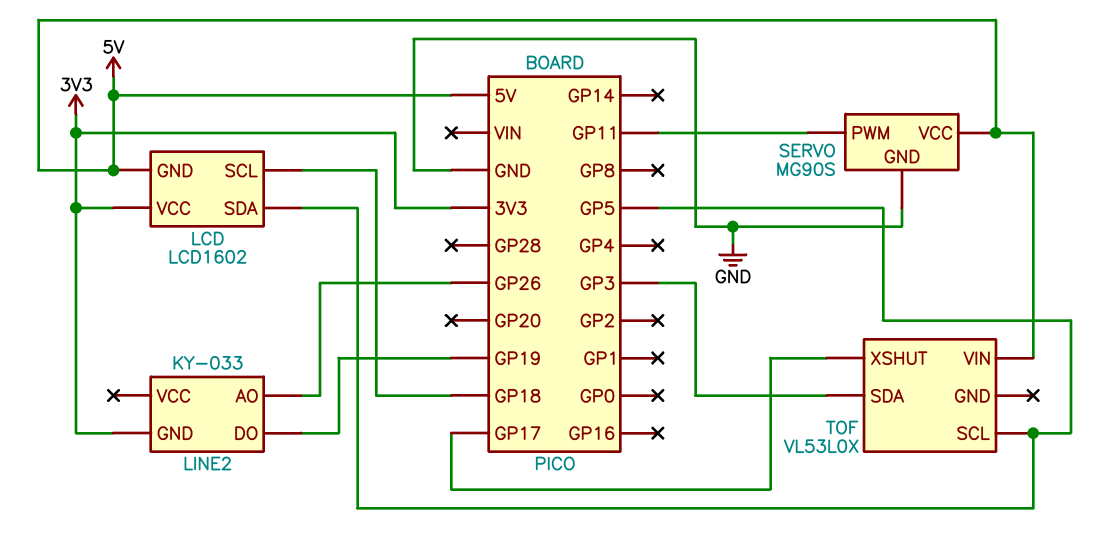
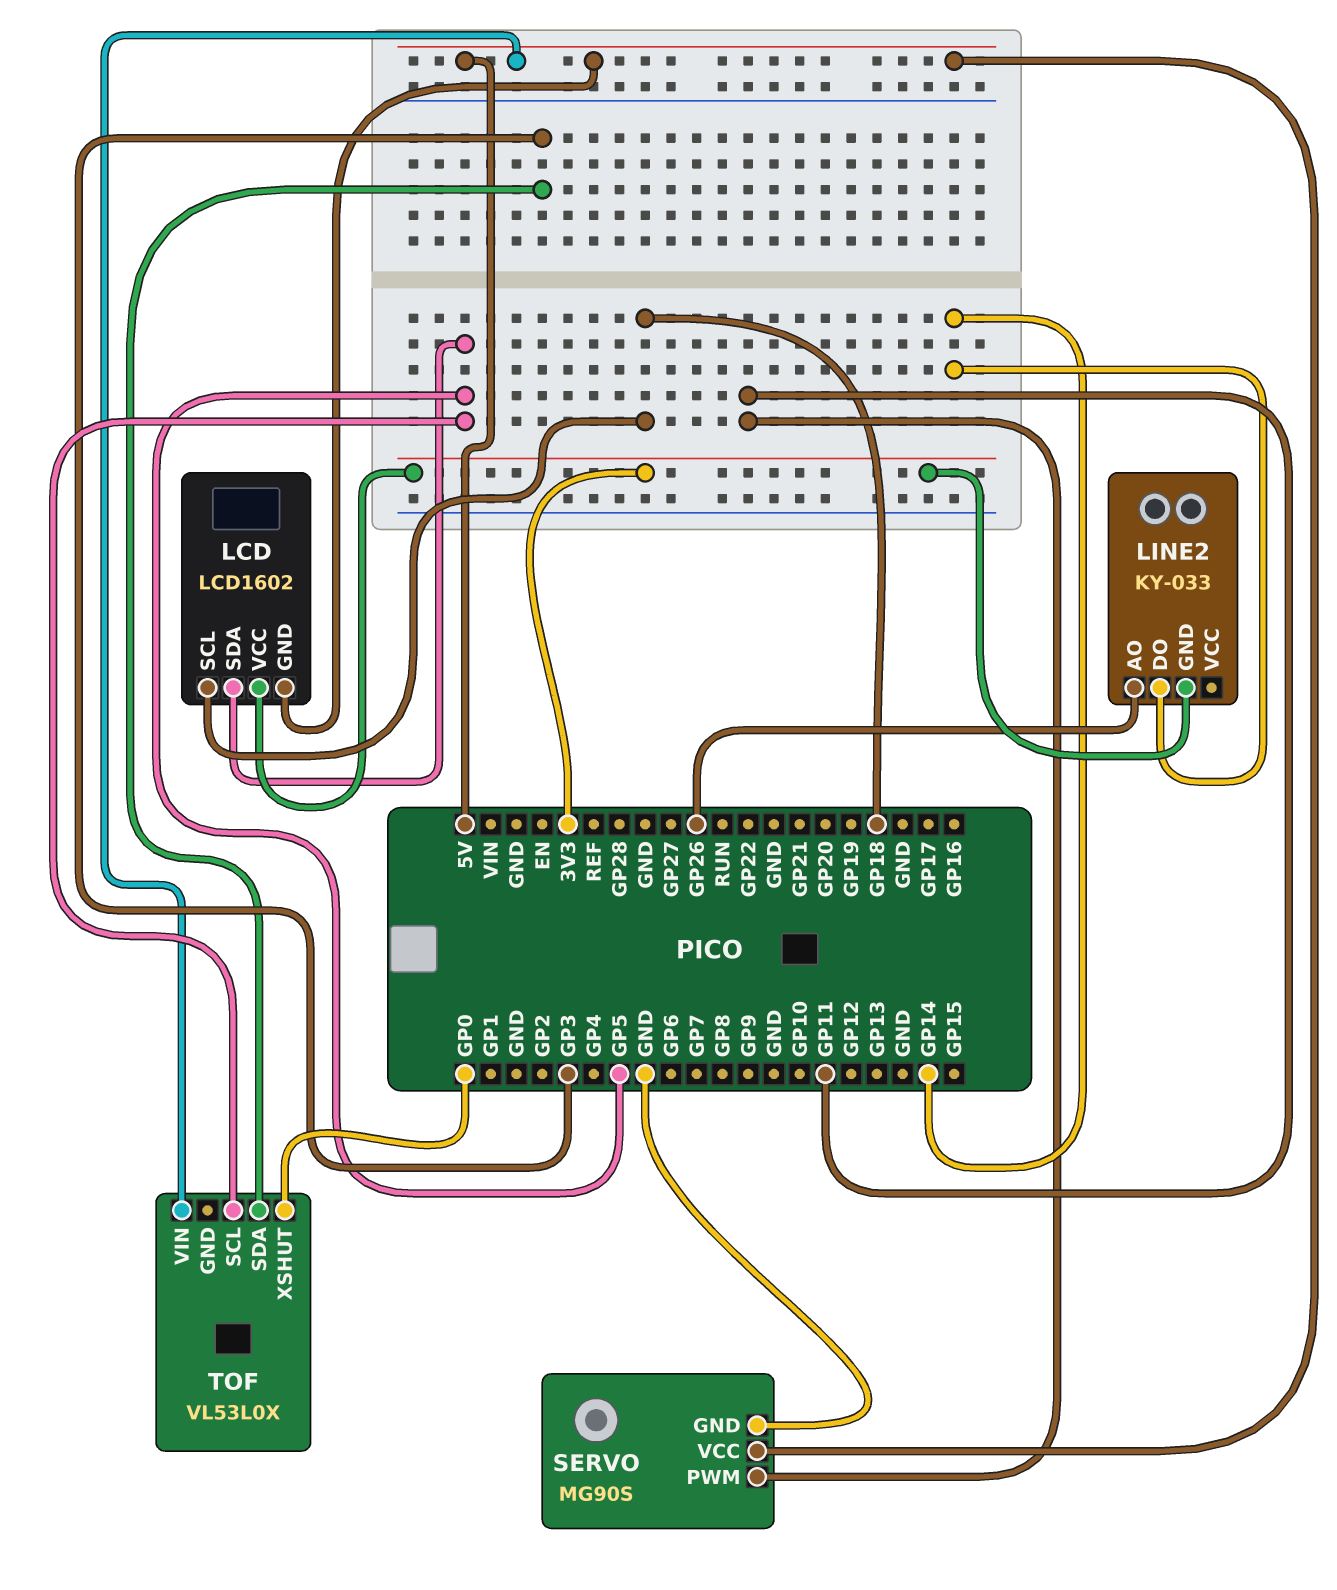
LINE2 pin DO: GP19 -> GP14
TOF pin XSHUT: GP17 -> GP0

